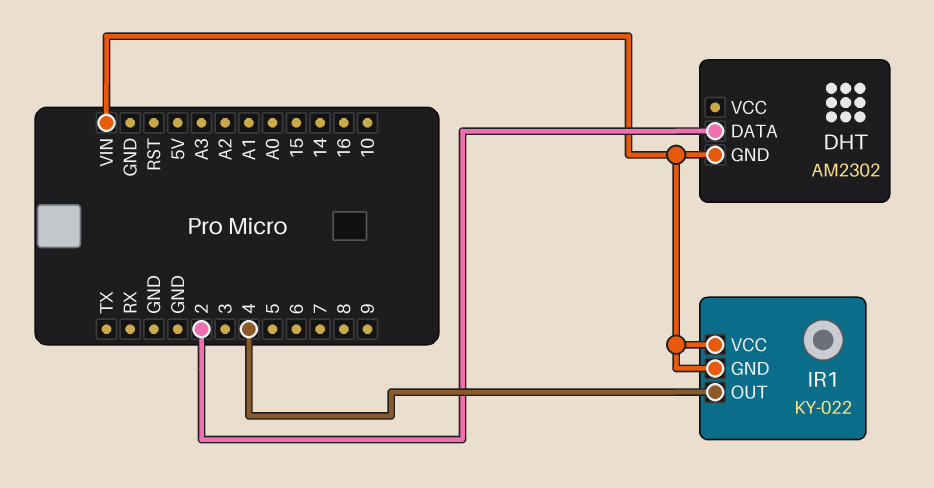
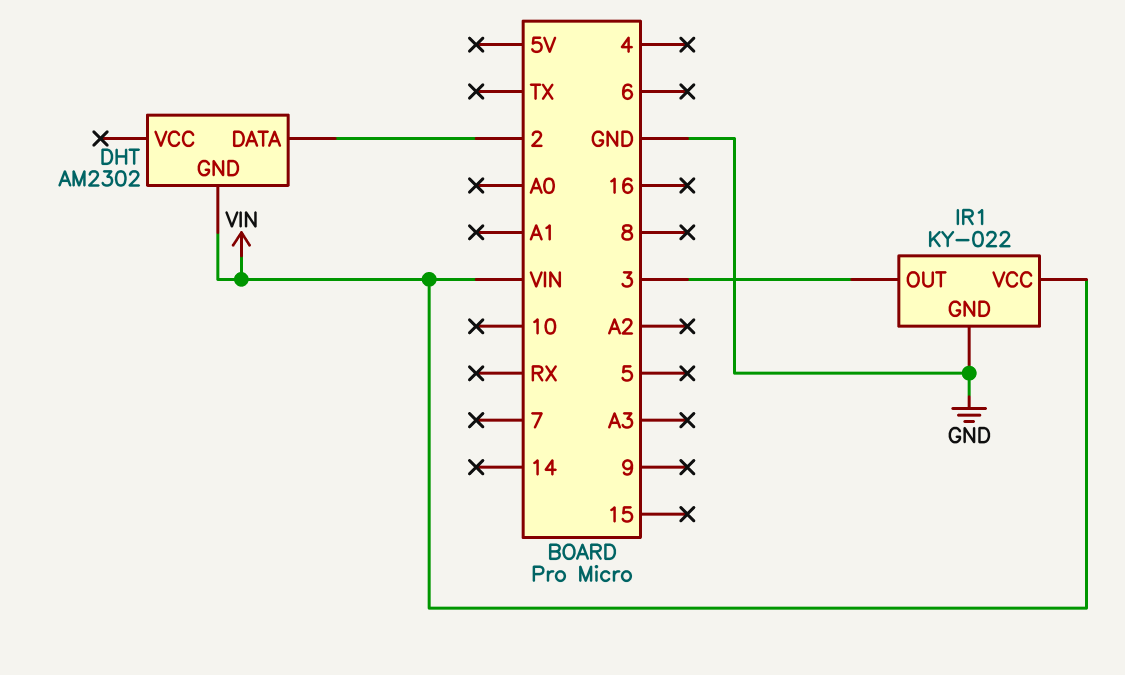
IR1 pin GND: VIN -> GND
IR1 pin OUT: 4 -> 3

